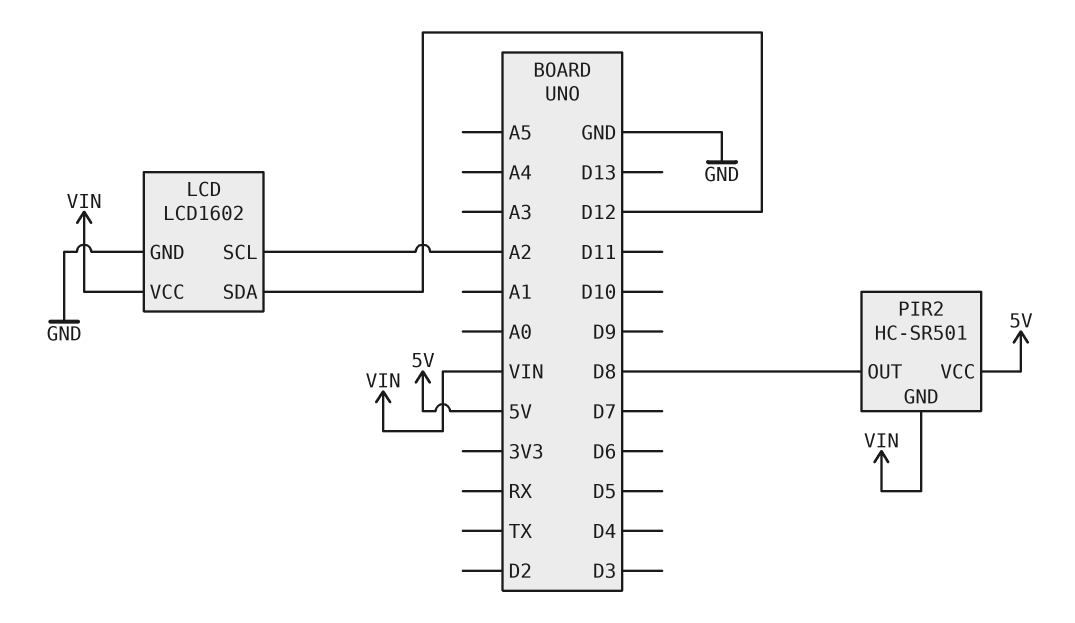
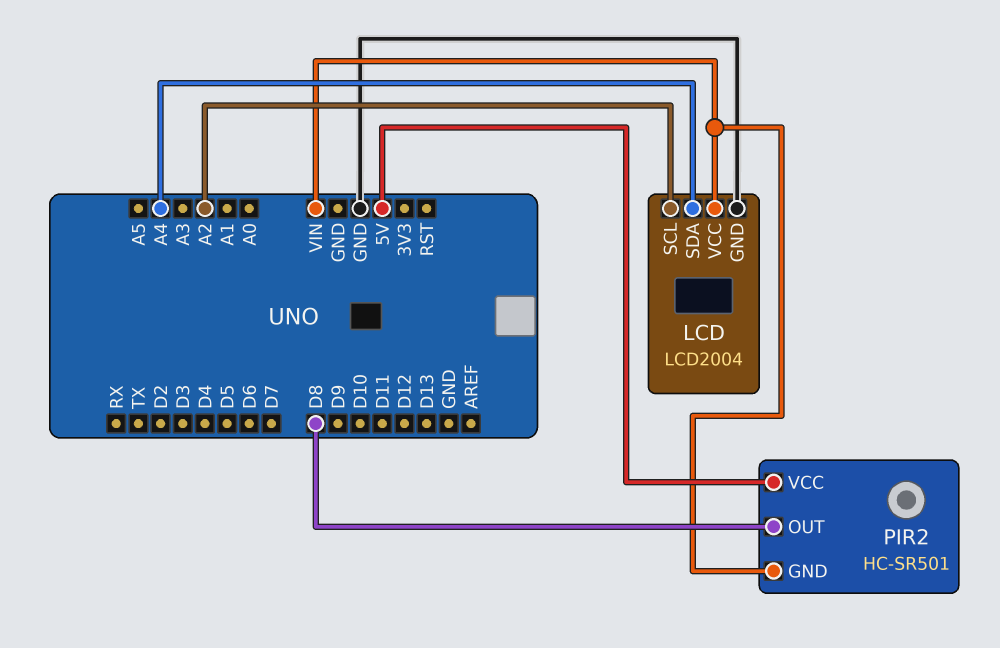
LCD: LCD1602 -> LCD2004
LCD pin SDA: D12 -> A4

